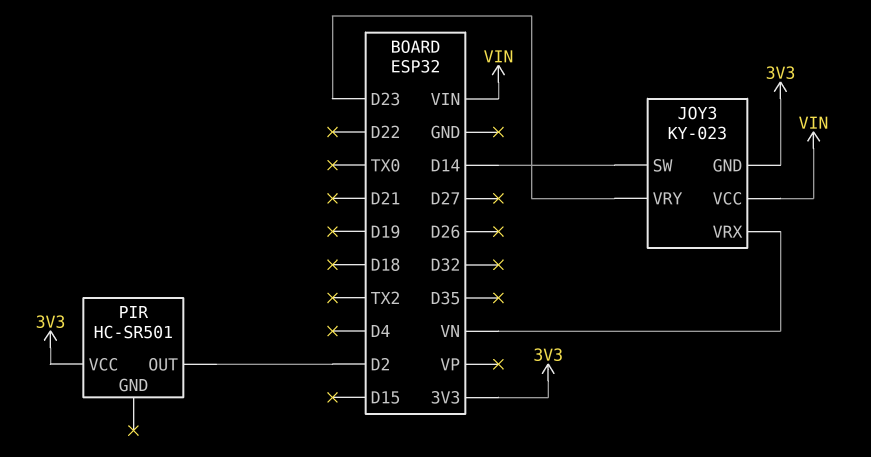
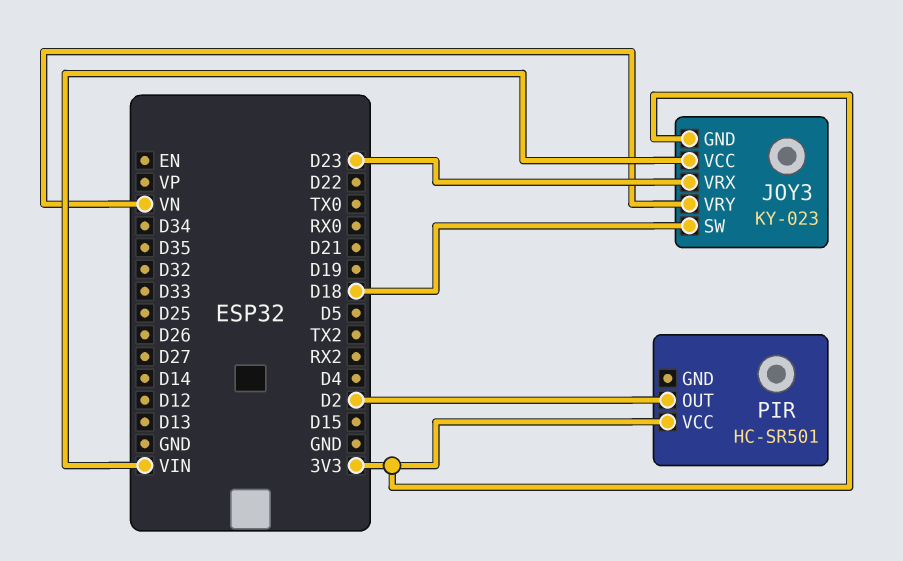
JOY3 pin SW: D14 -> D18
JOY3 pin VRX: VN -> D23
JOY3 pin VRY: D23 -> VN

